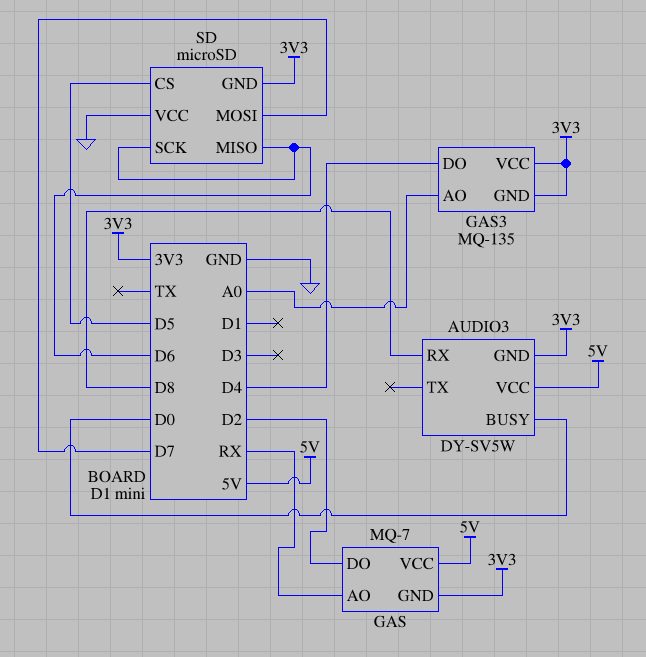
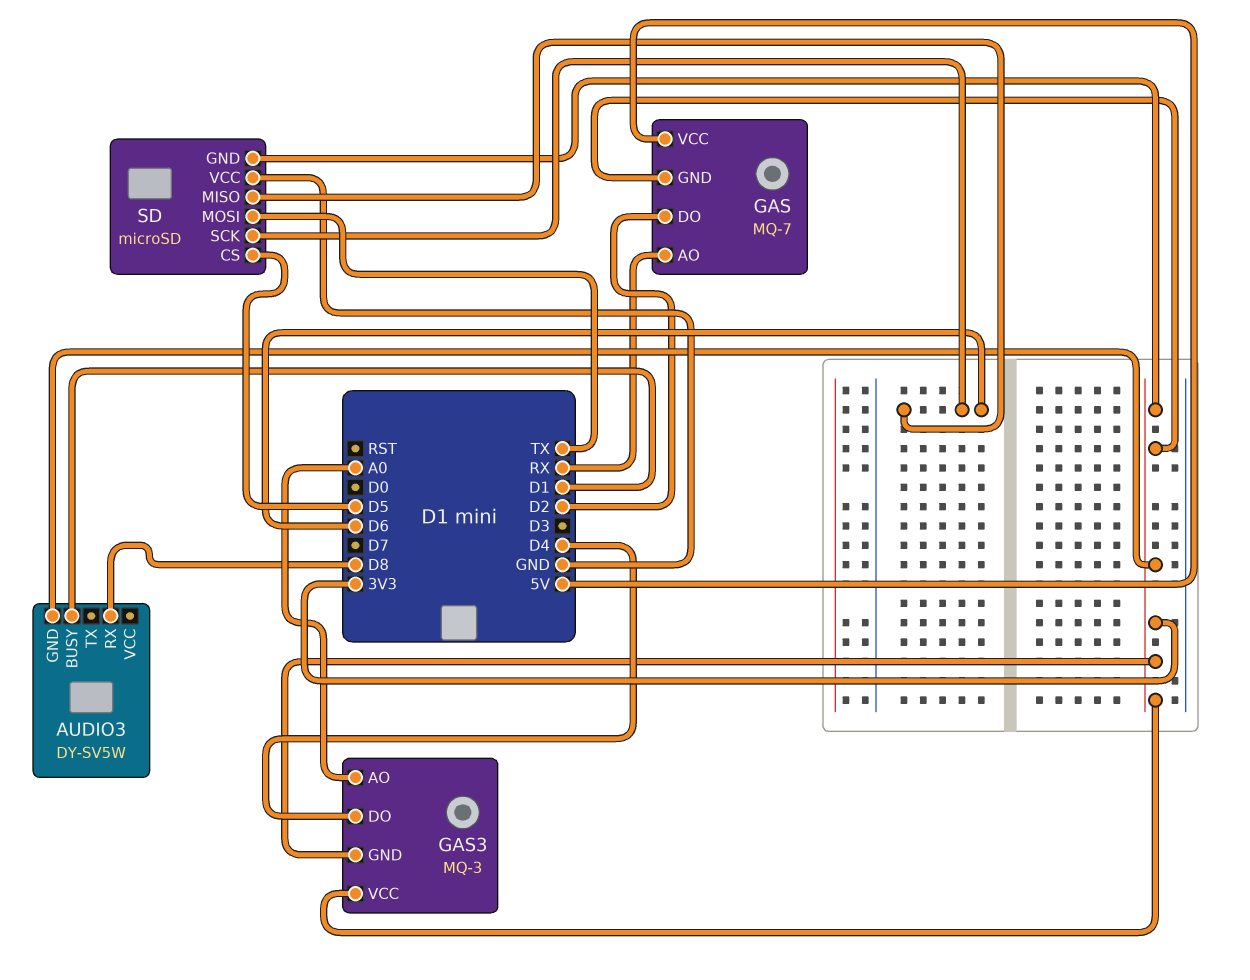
AUDIO3 pin BUSY: D0 -> D1
AUDIO3 pin VCC: 5V -> none
GAS3: MQ-135 -> MQ-3
SD pin MOSI: D7 -> TX

